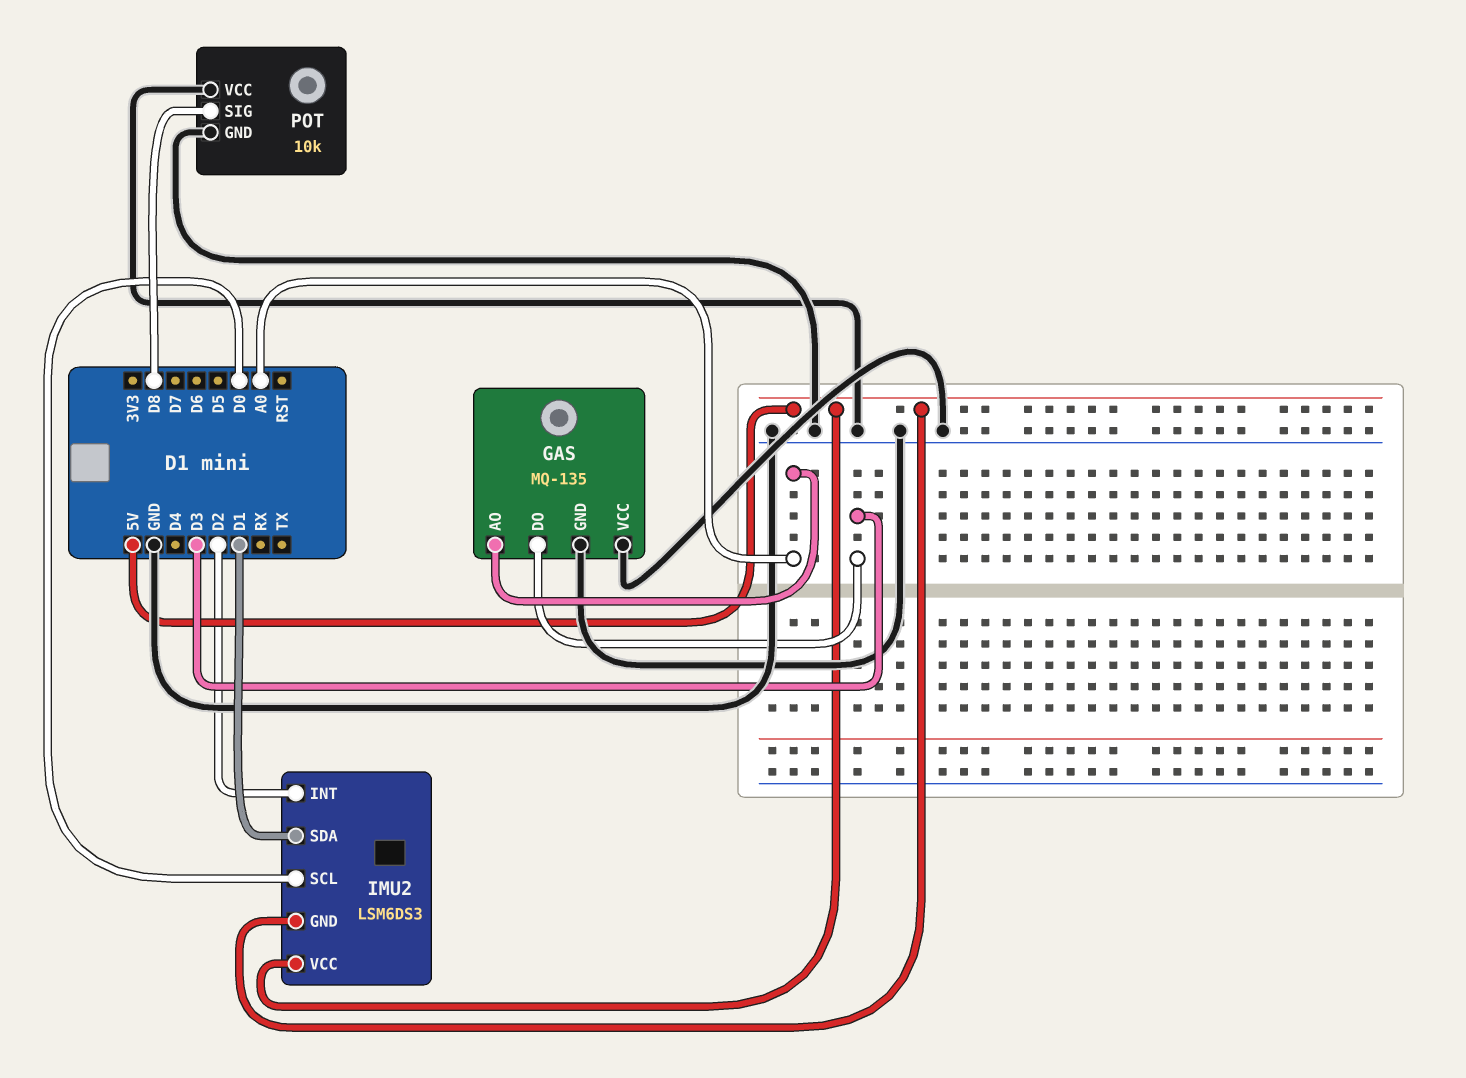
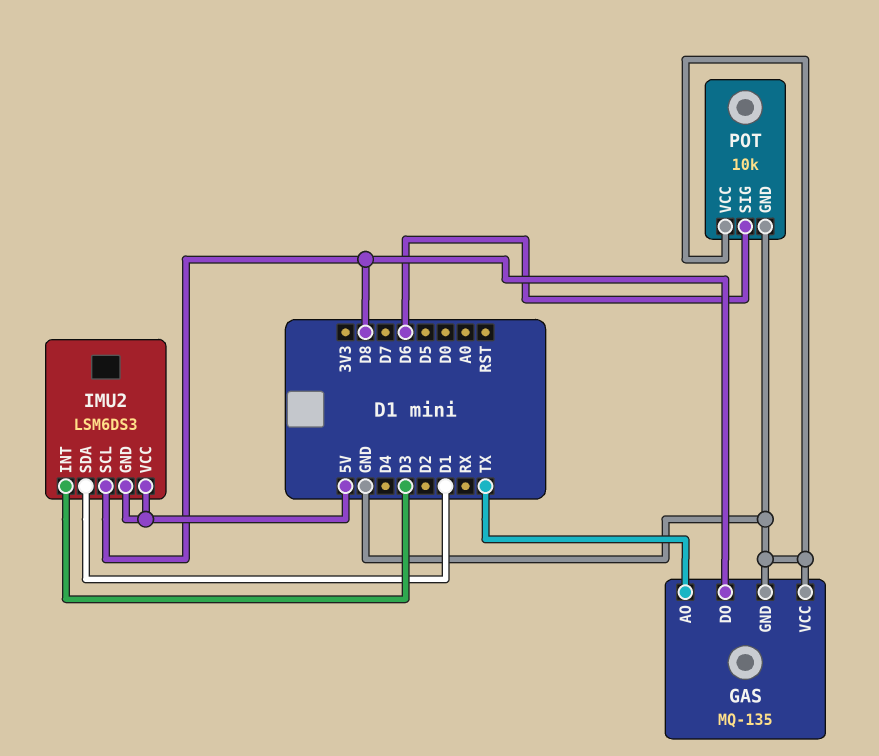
GAS pin AO: A0 -> TX
GAS pin DO: D3 -> D8
IMU2 pin INT: D2 -> D3
IMU2 pin SCL: D0 -> D8
POT pin SIG: D8 -> D6

